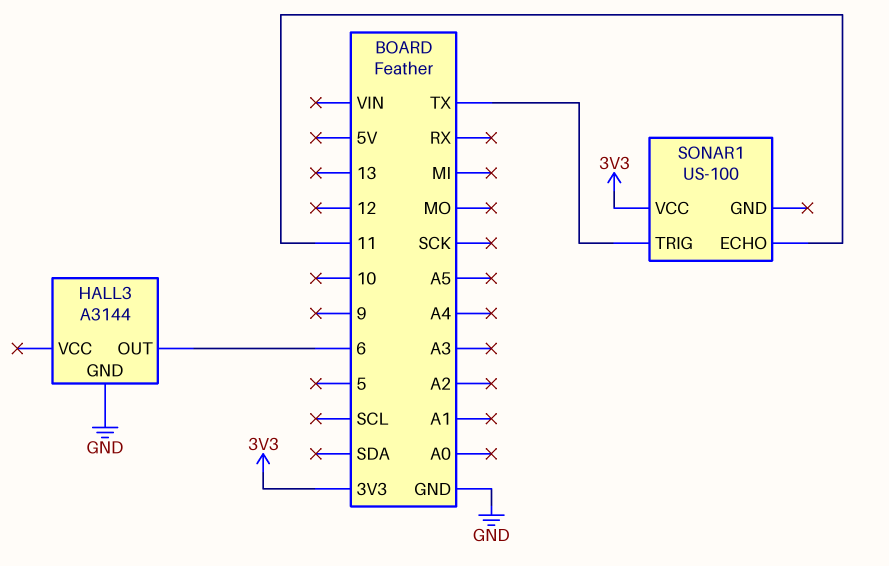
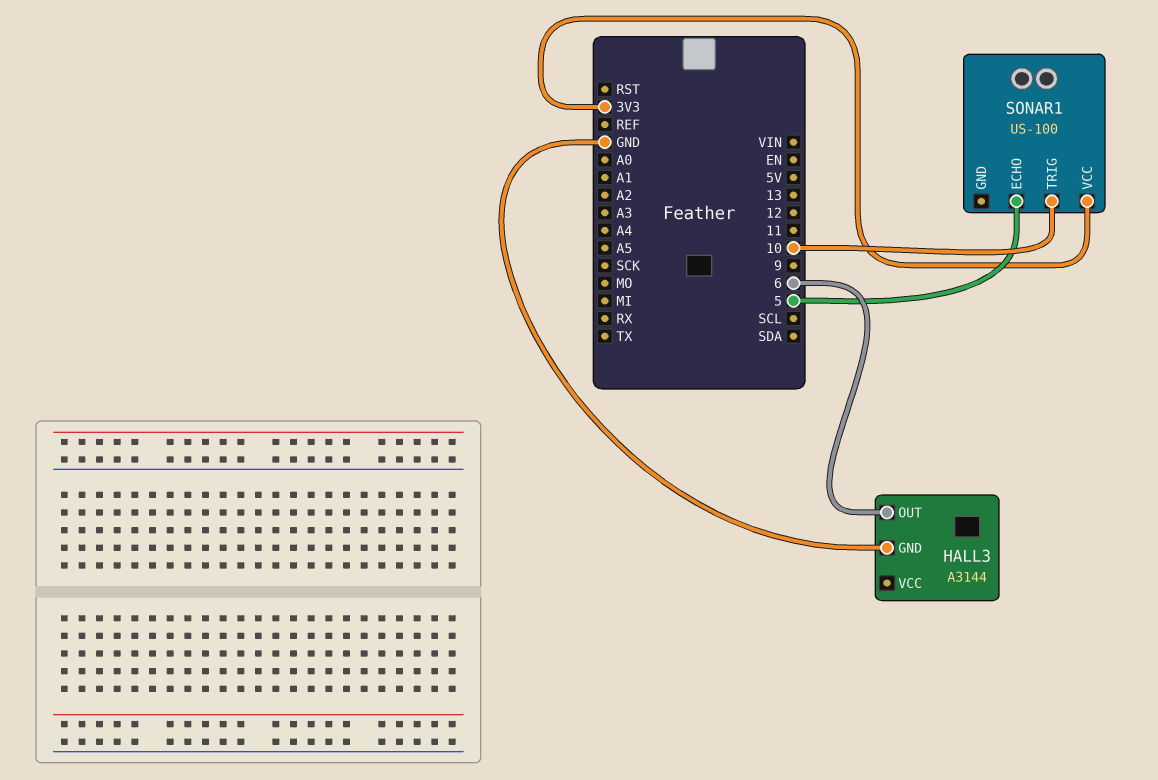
SONAR1 pin ECHO: 11 -> 5
SONAR1 pin TRIG: TX -> 10

